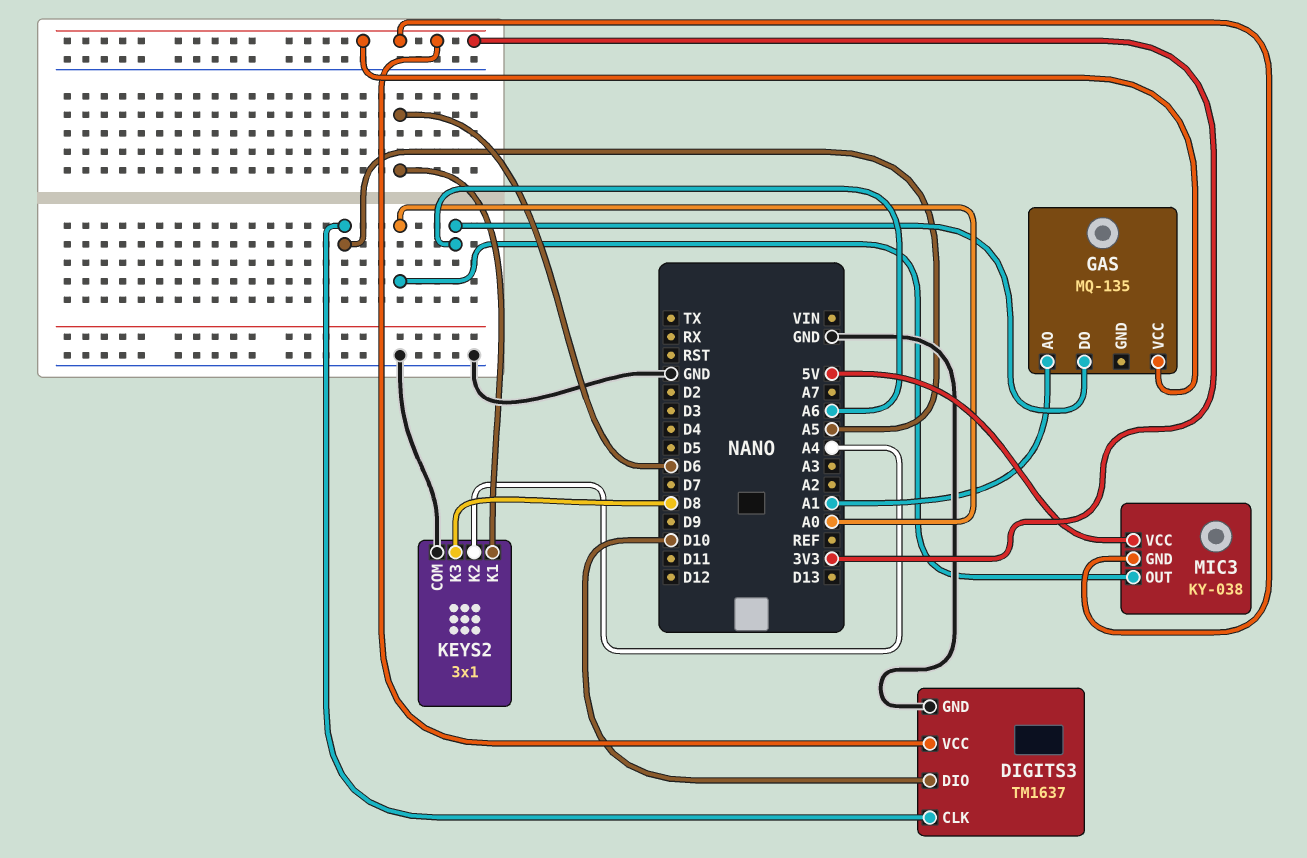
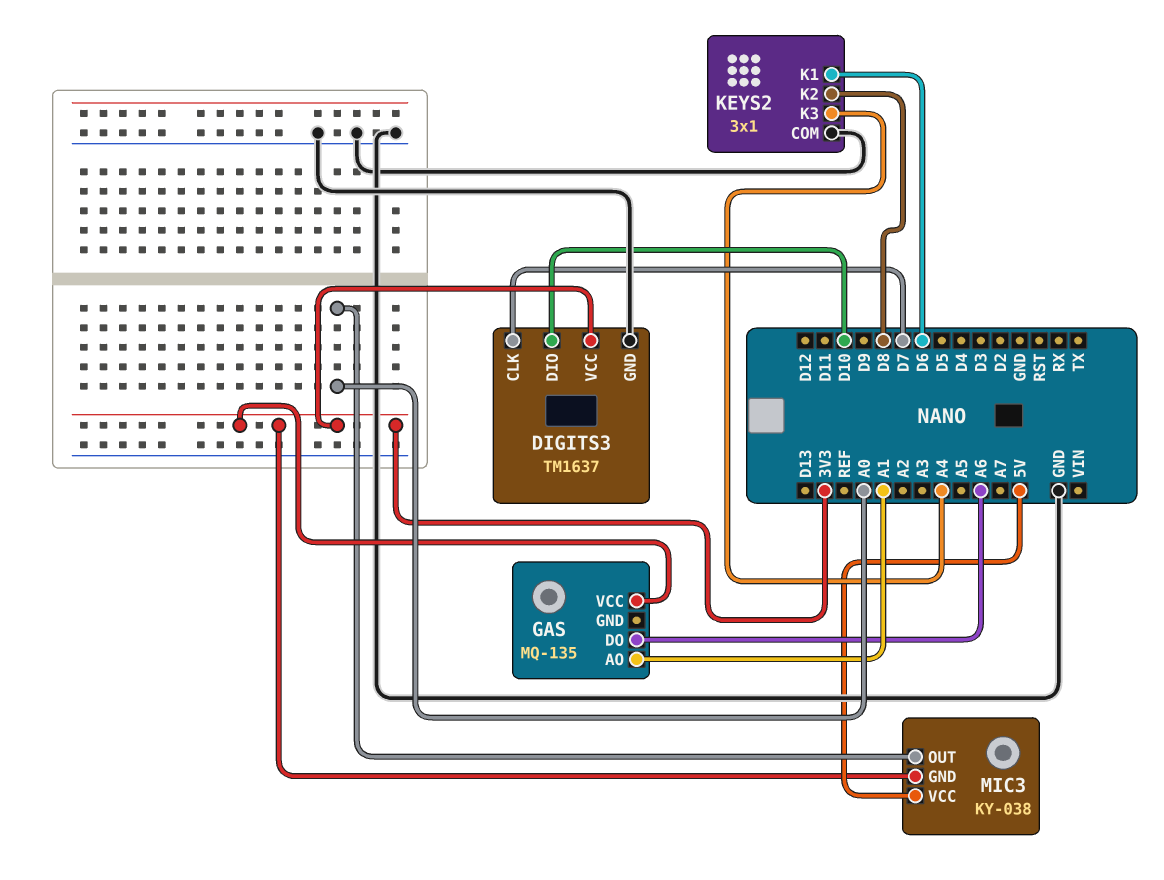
DIGITS3 pin CLK: A5 -> D7
KEYS2 pin K2: A4 -> D8
KEYS2 pin K3: D8 -> A4

